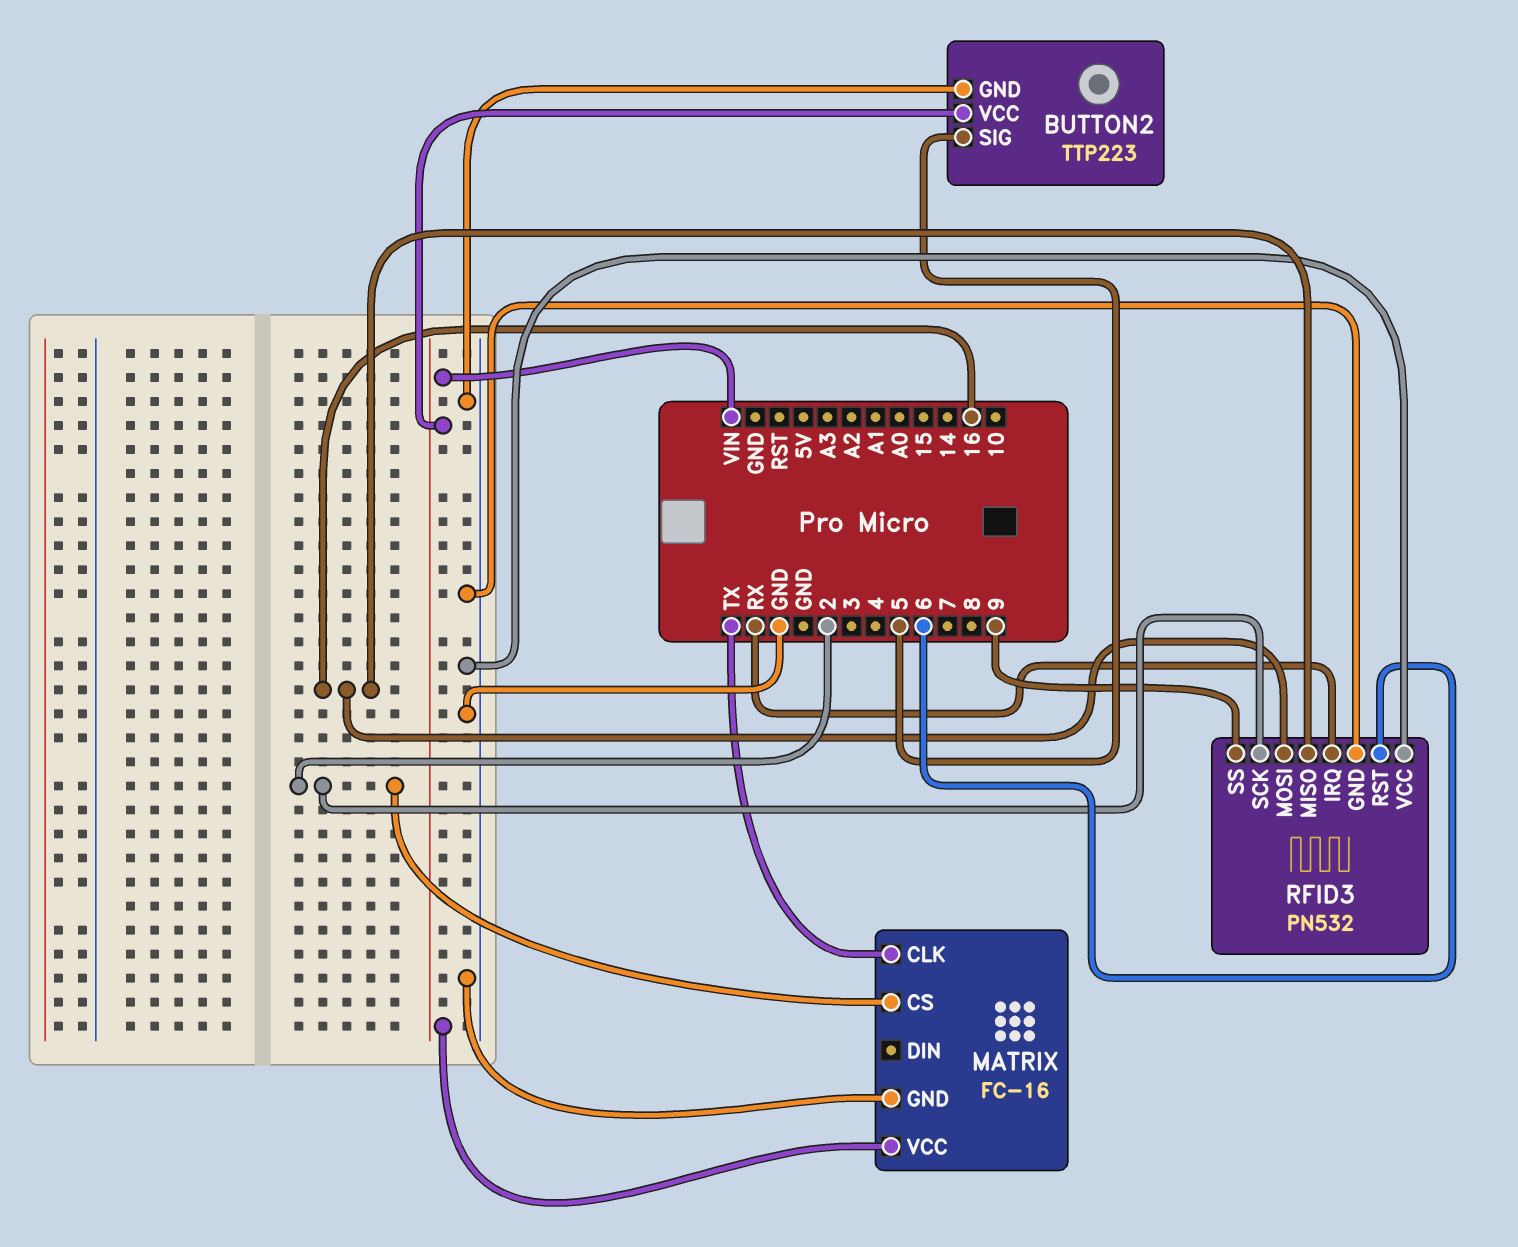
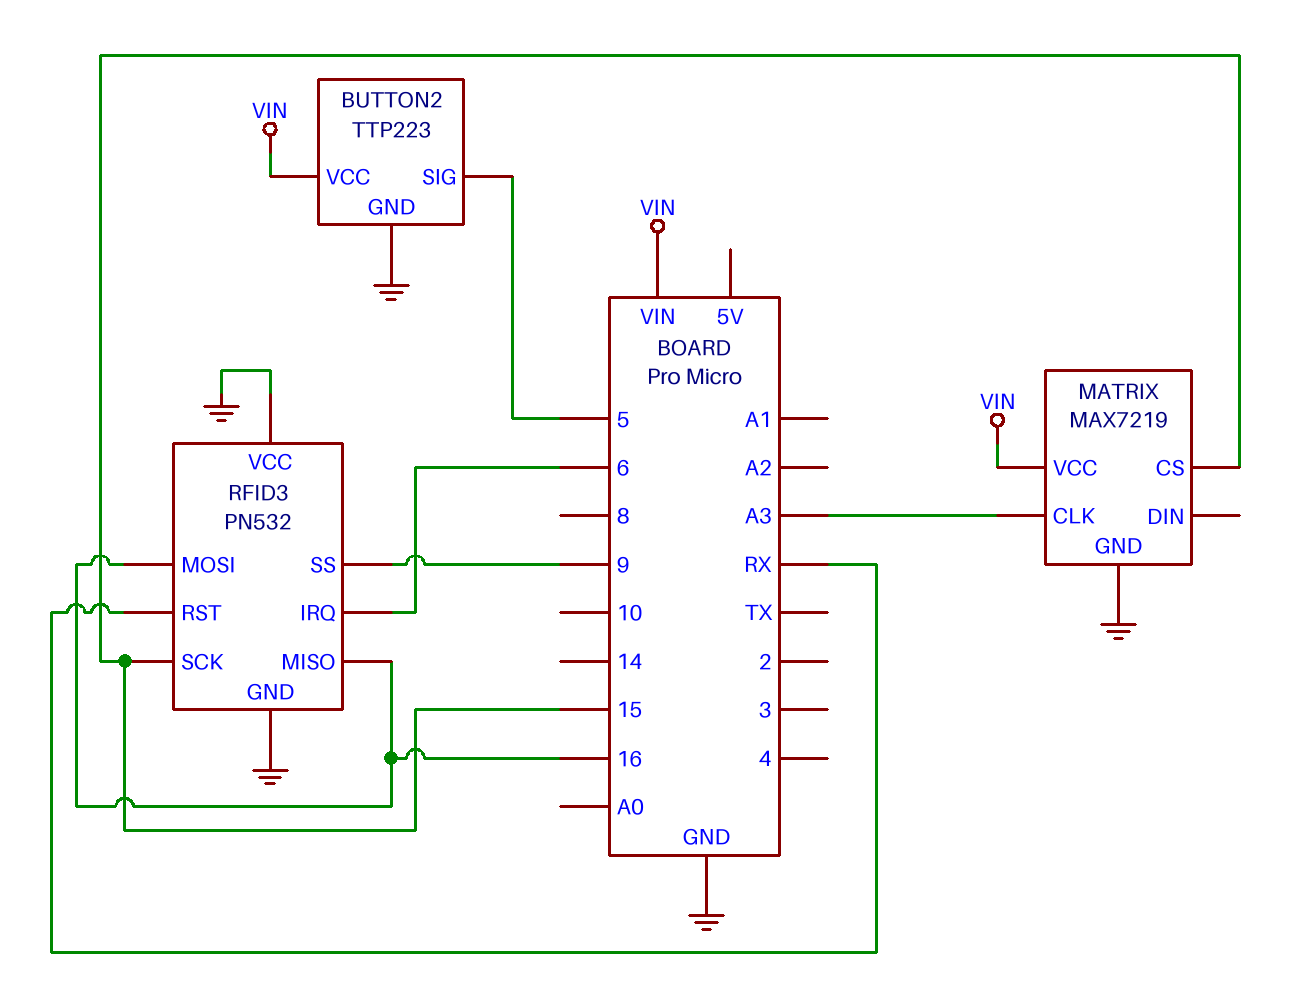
MATRIX: FC-16 -> MAX7219
MATRIX pin CLK: TX -> A3
MATRIX pin CS: 2 -> 15
RFID3 pin IRQ: RX -> 6
RFID3 pin RST: 6 -> RX
RFID3 pin SCK: 2 -> 15

